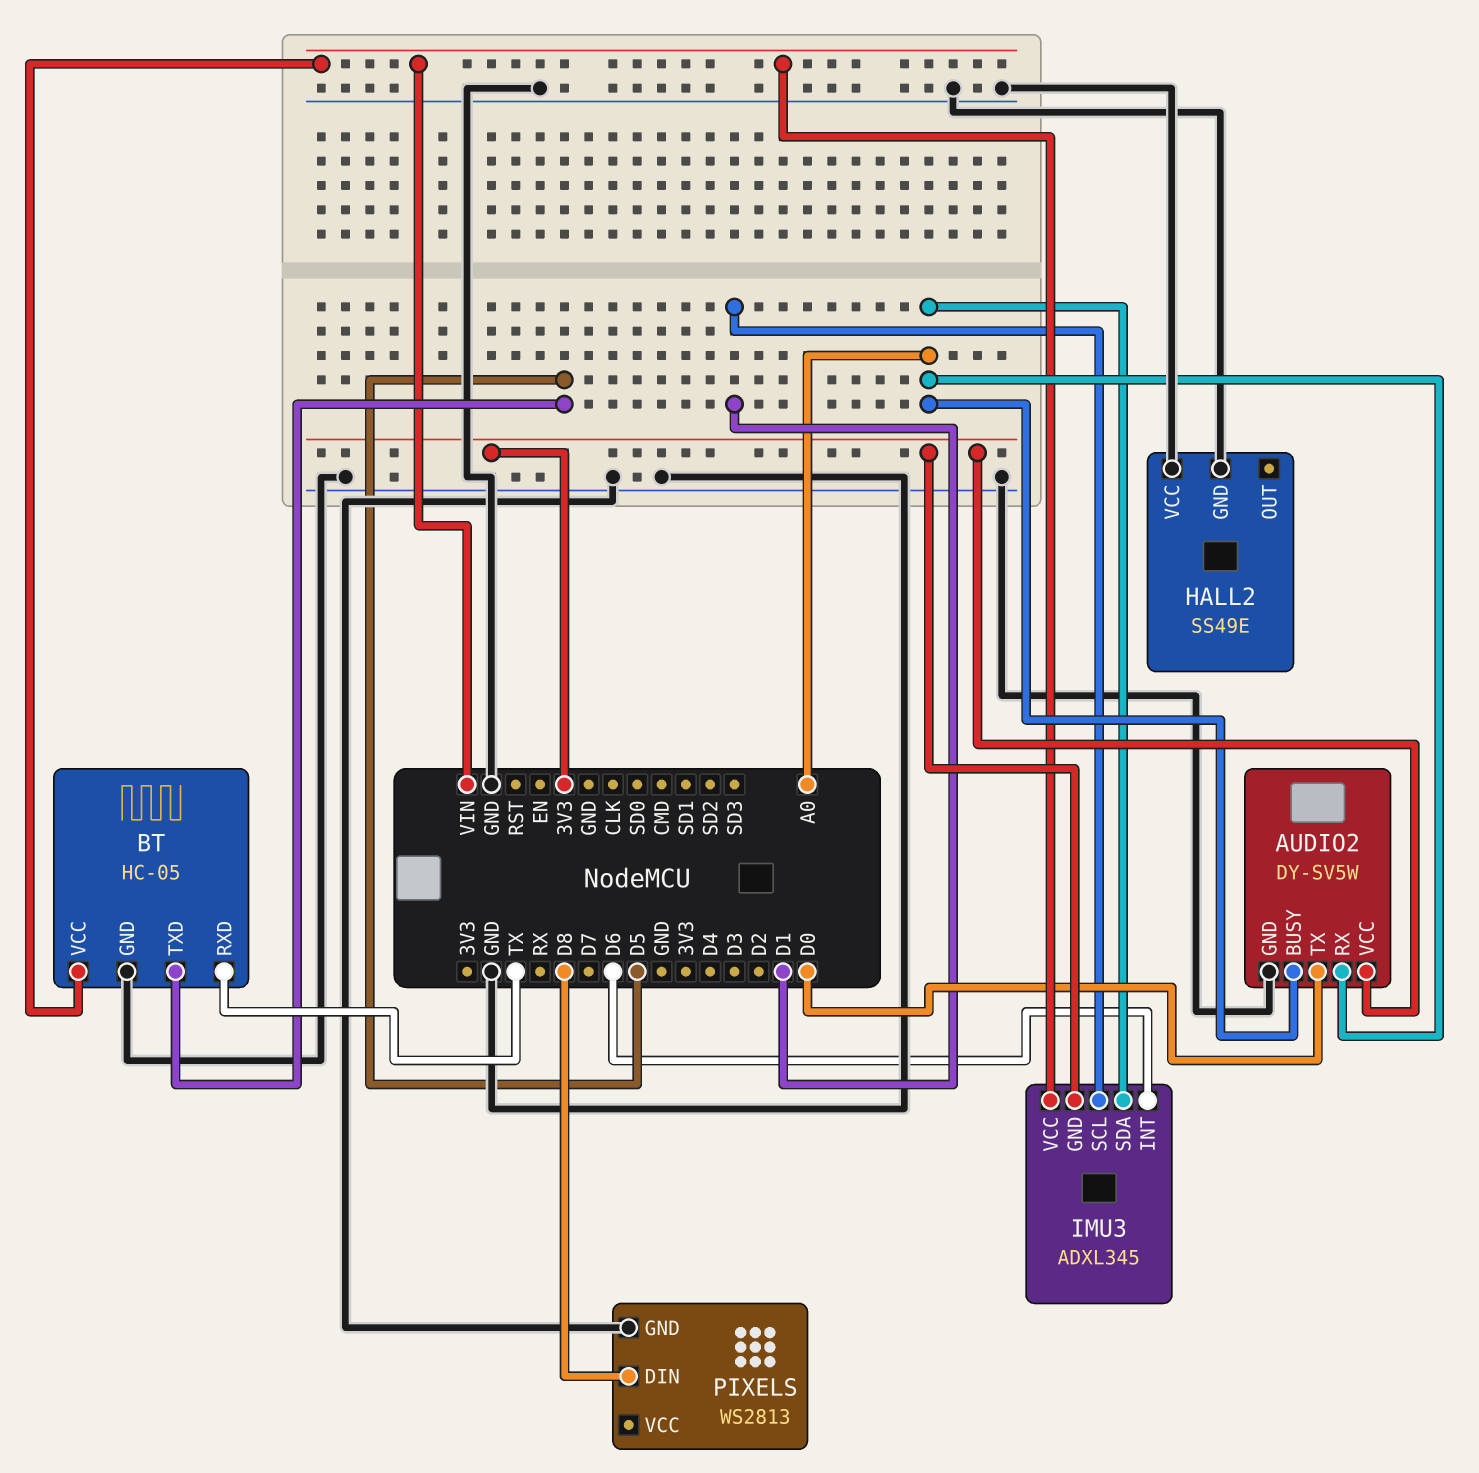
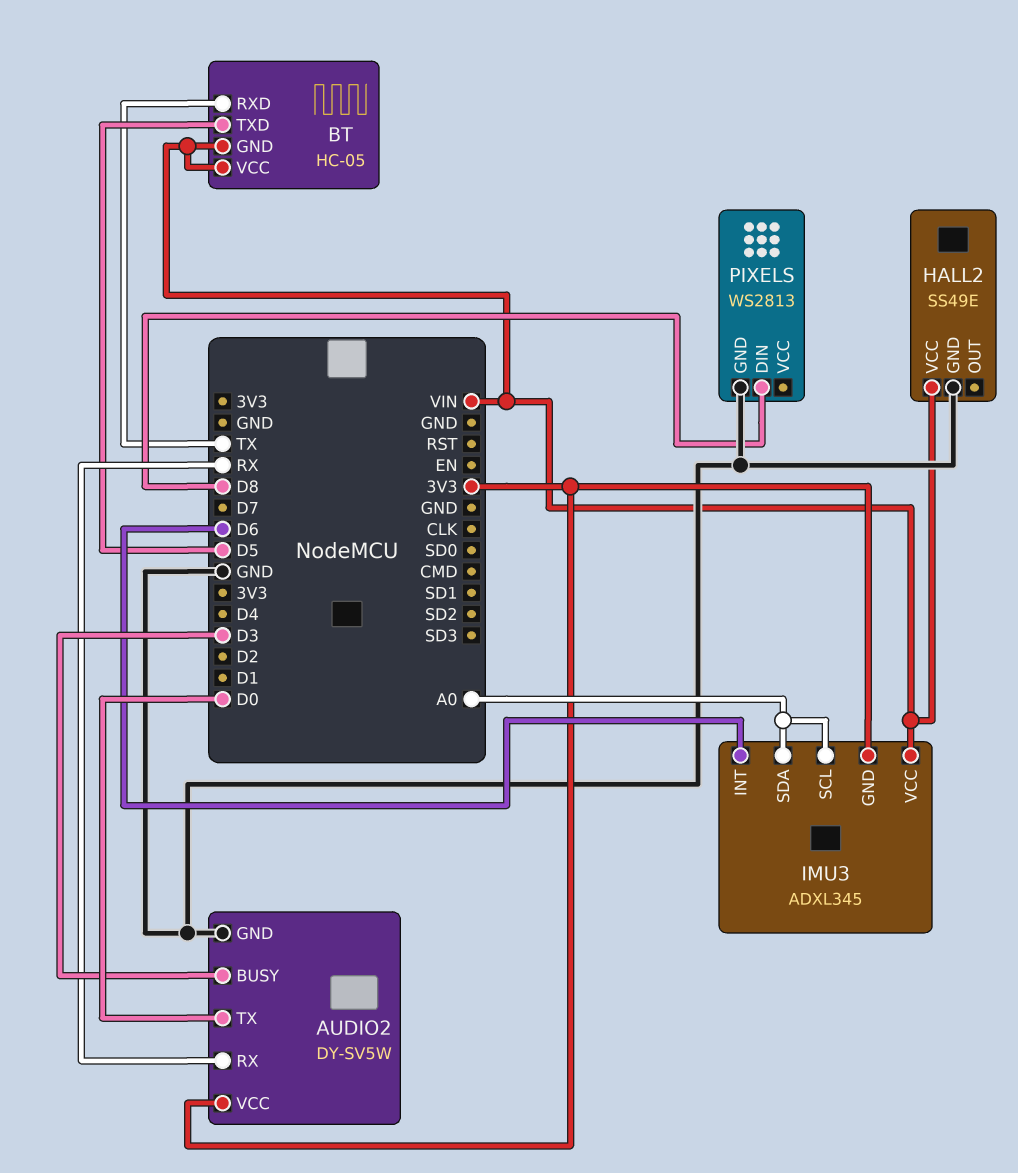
AUDIO2 pin BUSY: A0 -> D3
AUDIO2 pin RX: A0 -> RX
BT pin GND: GND -> VIN
HALL2 pin VCC: GND -> VIN
IMU3 pin SCL: D1 -> A0

